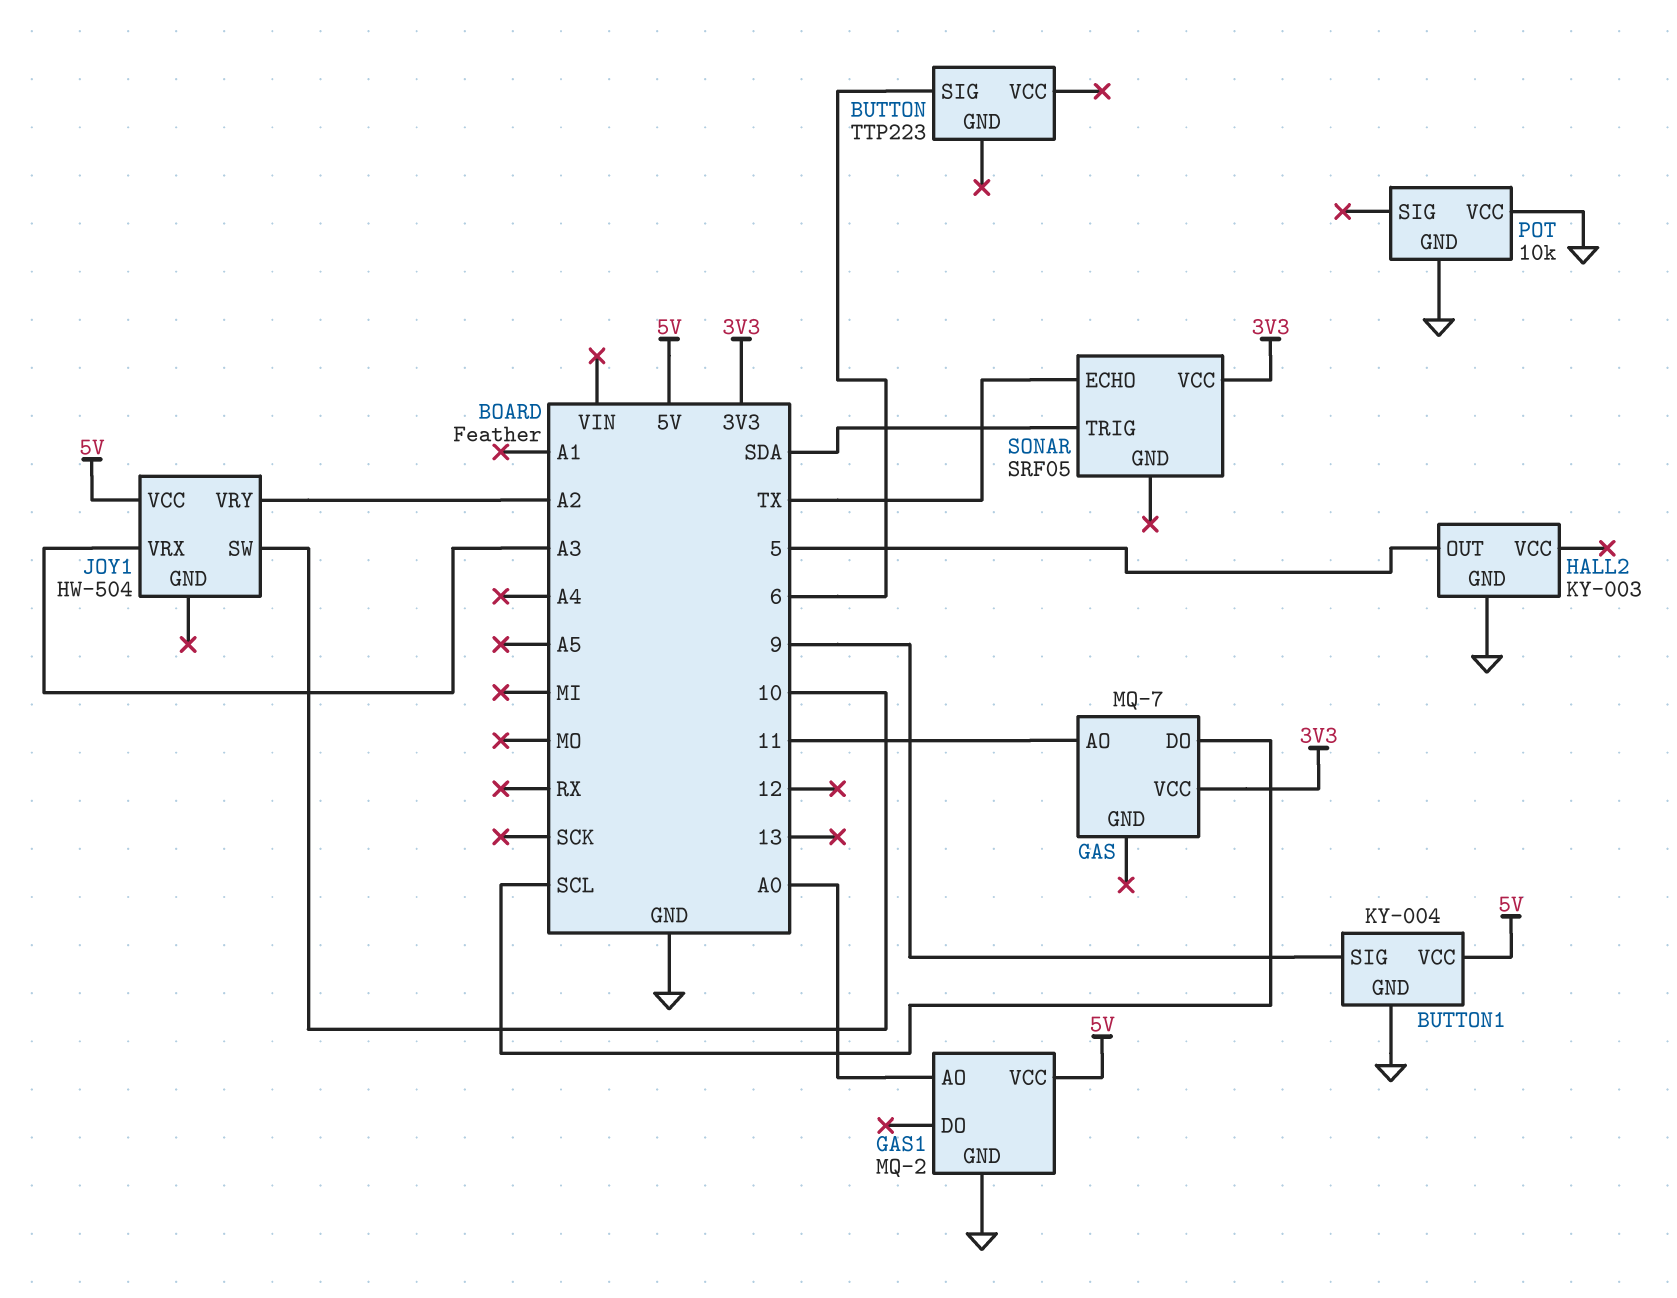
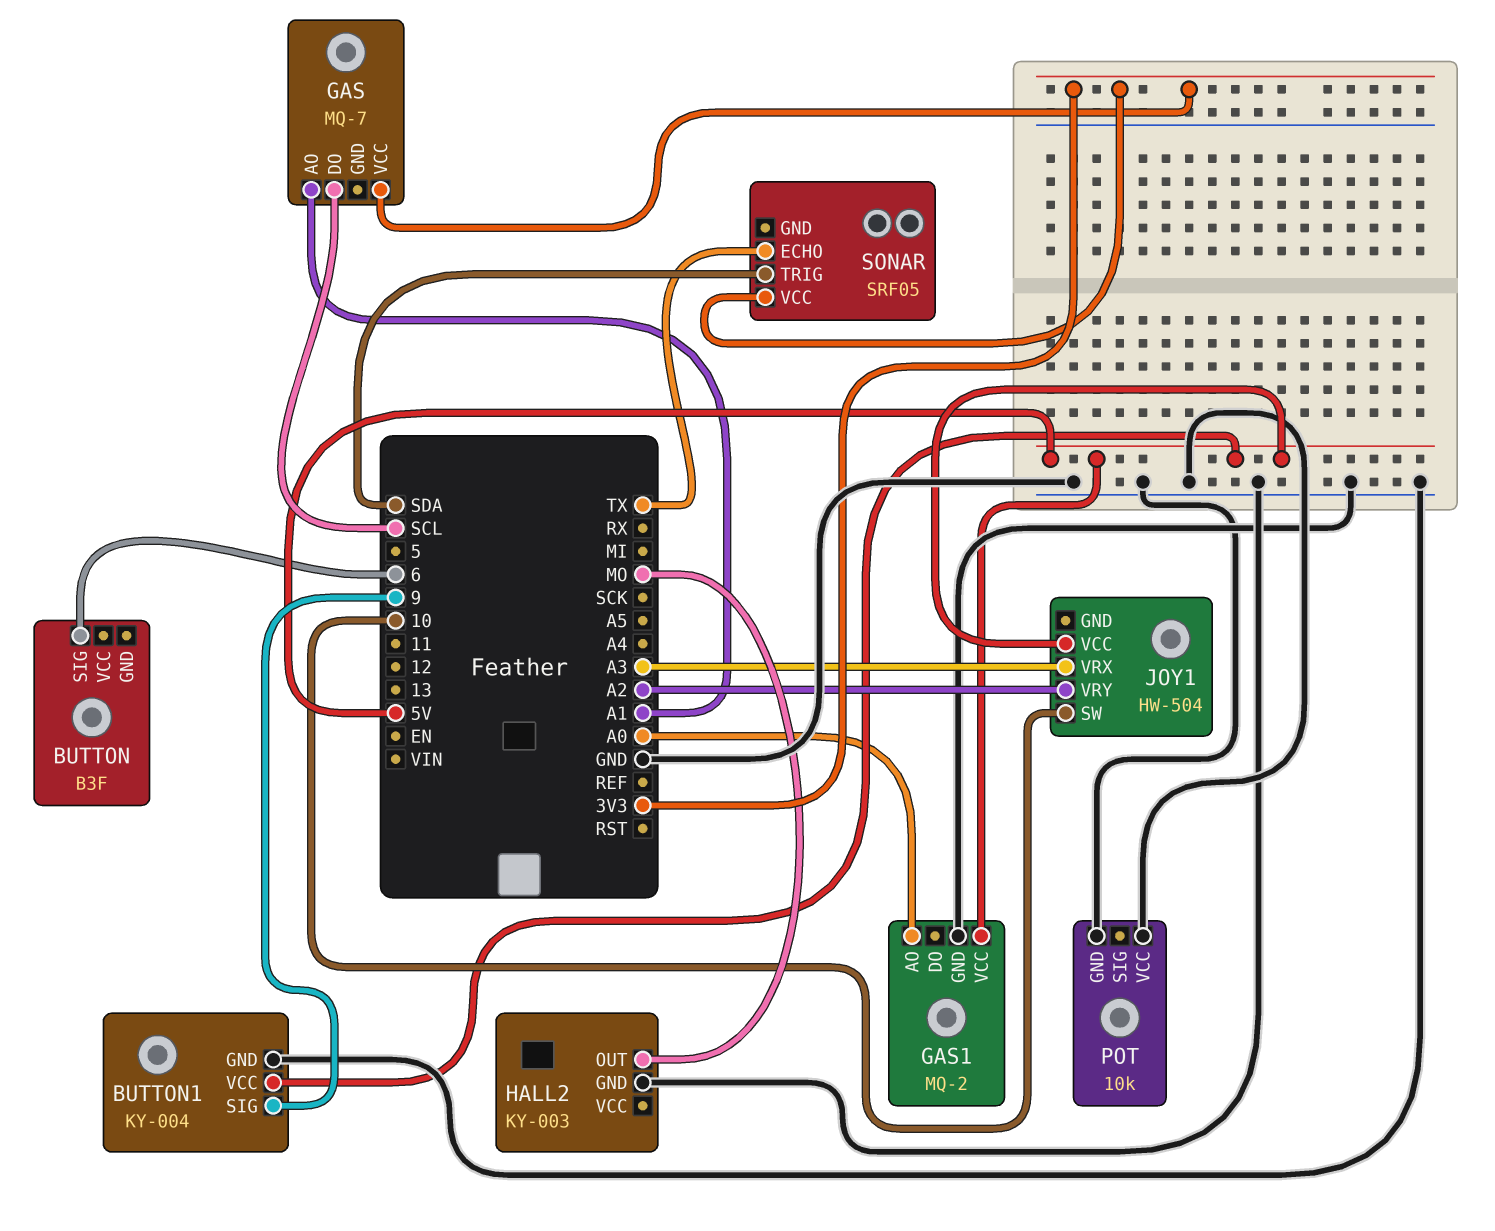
BUTTON: TTP223 -> B3F
GAS pin AO: 11 -> A1
HALL2 pin OUT: 5 -> MO

